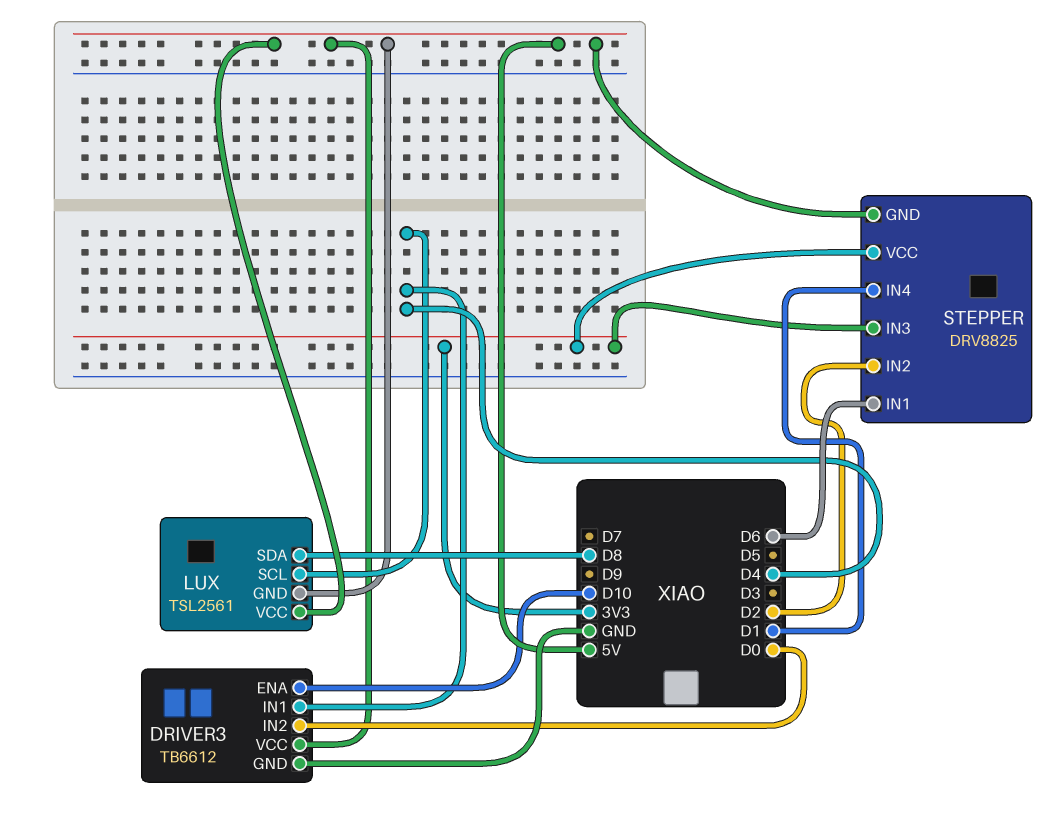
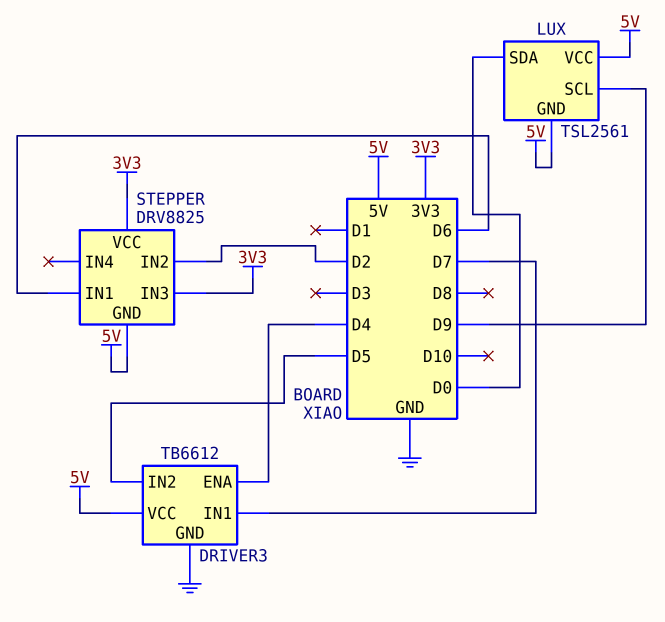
DRIVER3 pin ENA: D10 -> D4
DRIVER3 pin IN1: D4 -> D7
DRIVER3 pin IN2: D0 -> D5
LUX pin SCL: D4 -> D9
LUX pin SDA: D8 -> D0
STEPPER pin IN4: D1 -> none

